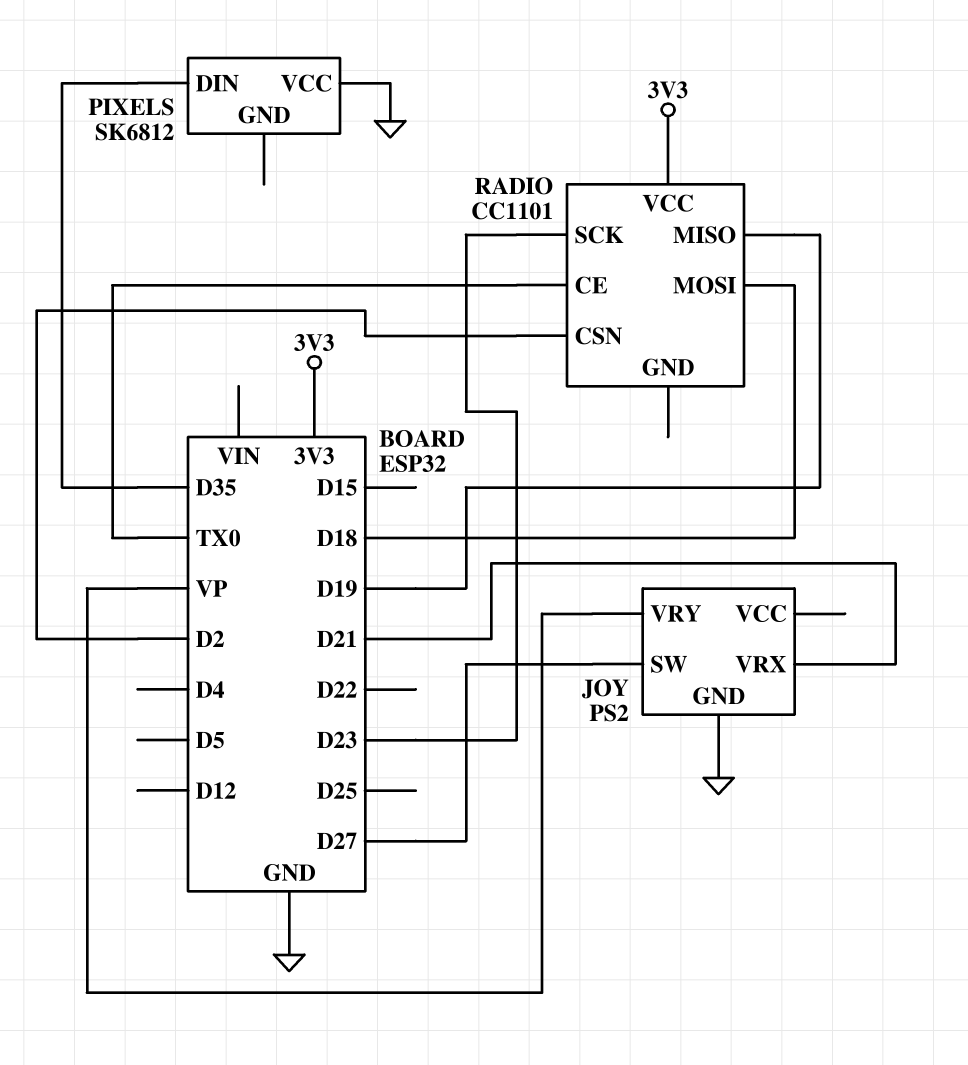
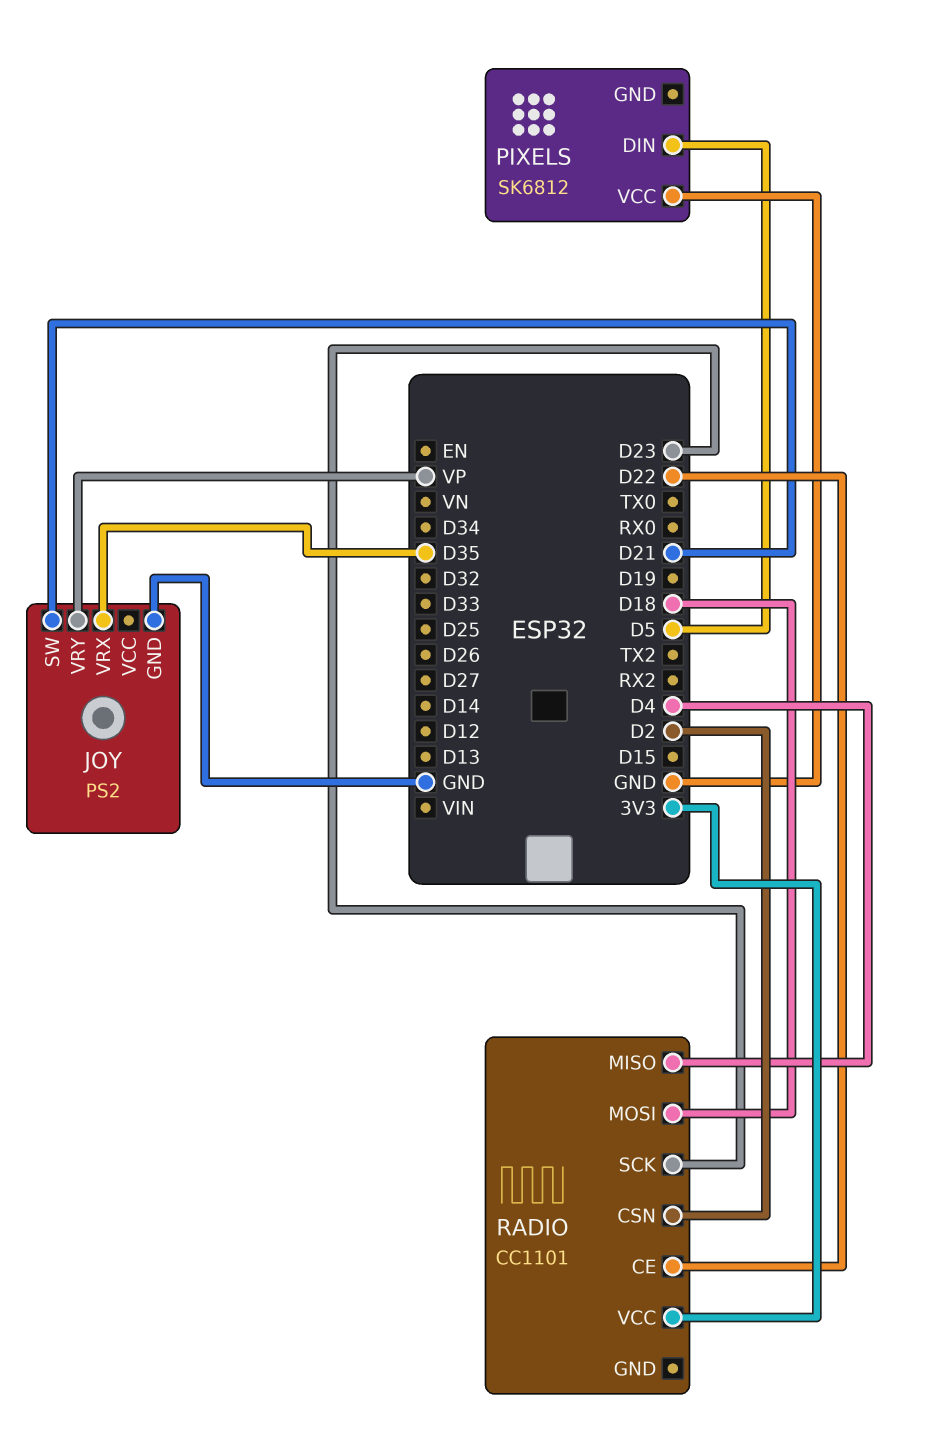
JOY pin SW: D27 -> D21
JOY pin VRX: D21 -> D35
PIXELS pin DIN: D35 -> D5
RADIO pin CE: TX0 -> D22
RADIO pin MISO: D19 -> D4

